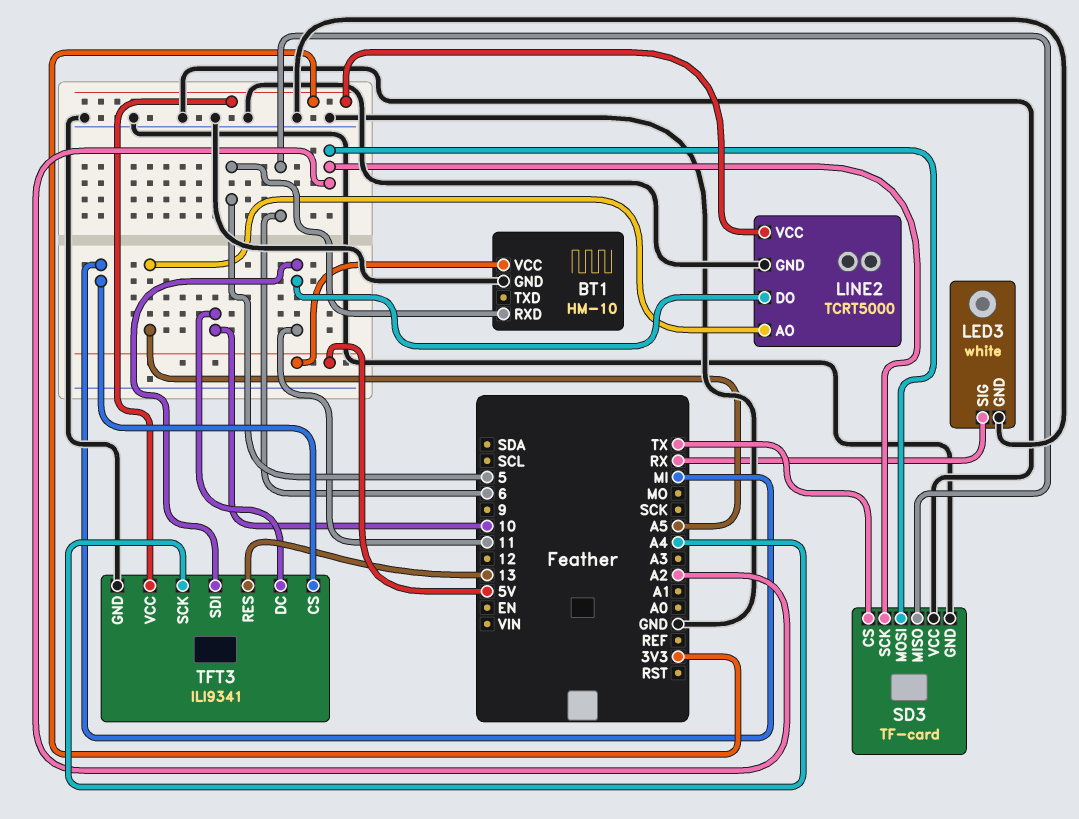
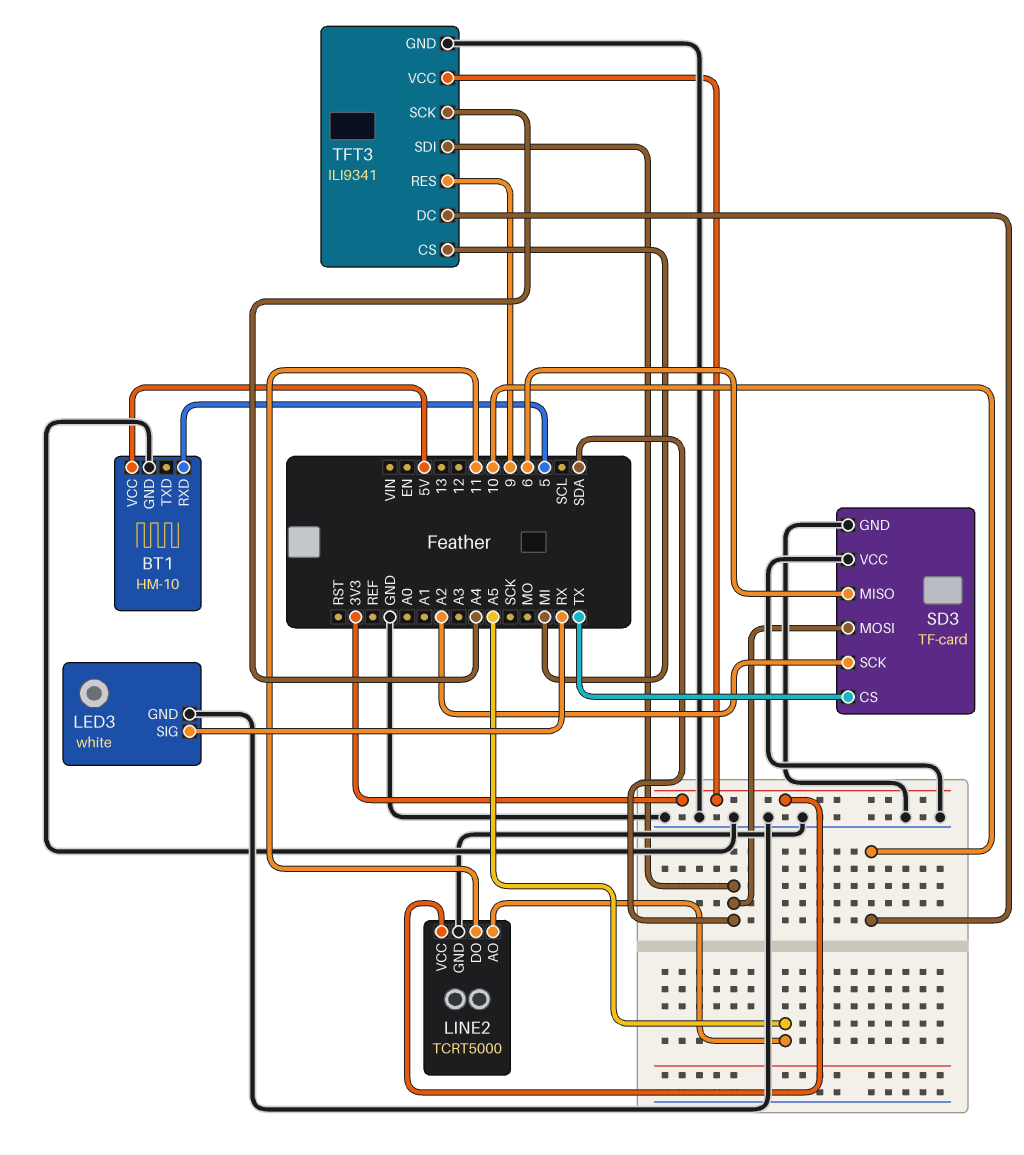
SD3 pin MOSI: A2 -> SDA
TFT3 pin RES: 13 -> 9
TFT3 pin SDI: 11 -> SDA

